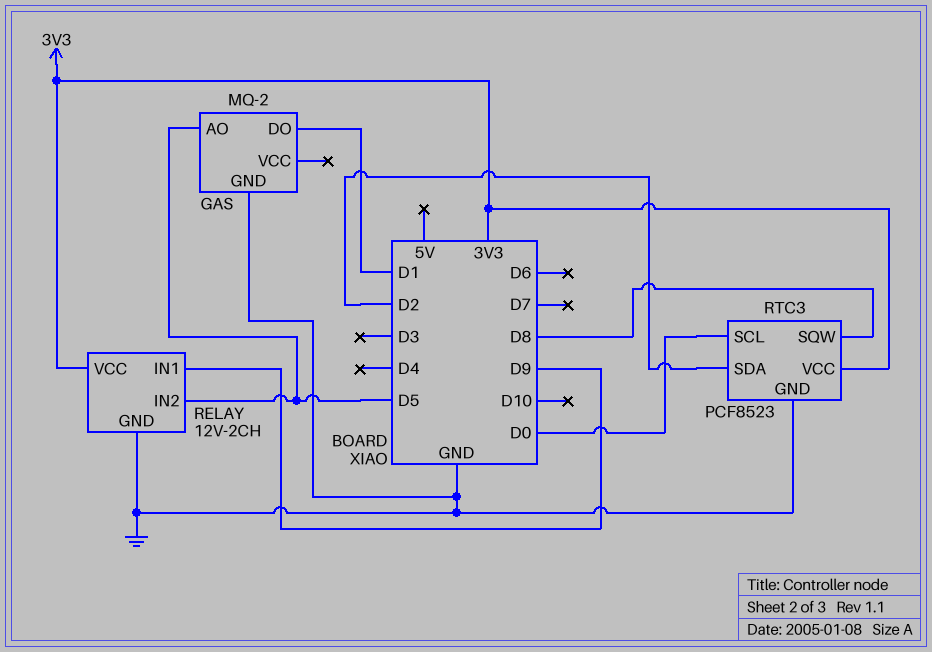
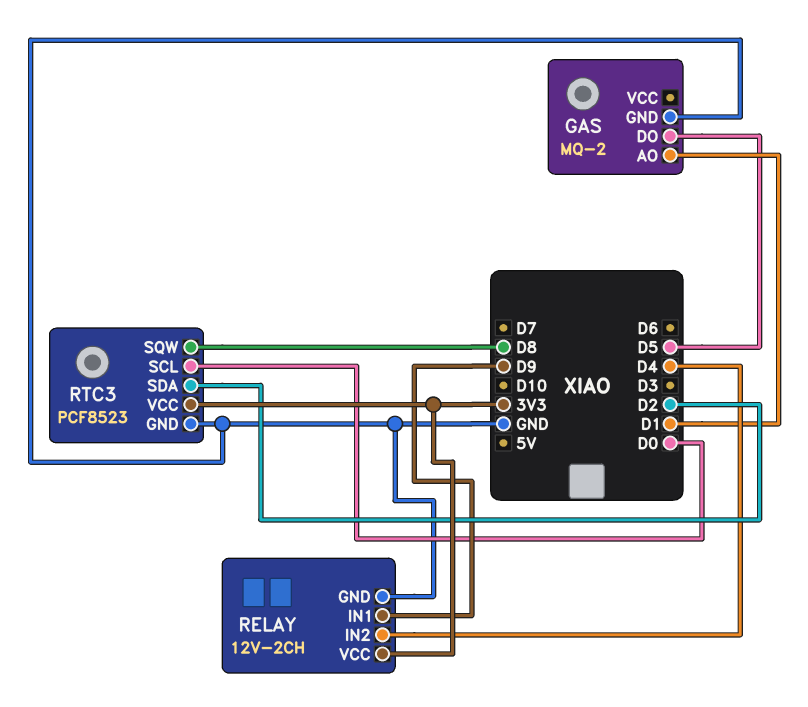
GAS pin AO: D5 -> D1
GAS pin DO: D1 -> D5
RELAY pin IN2: D5 -> D4

